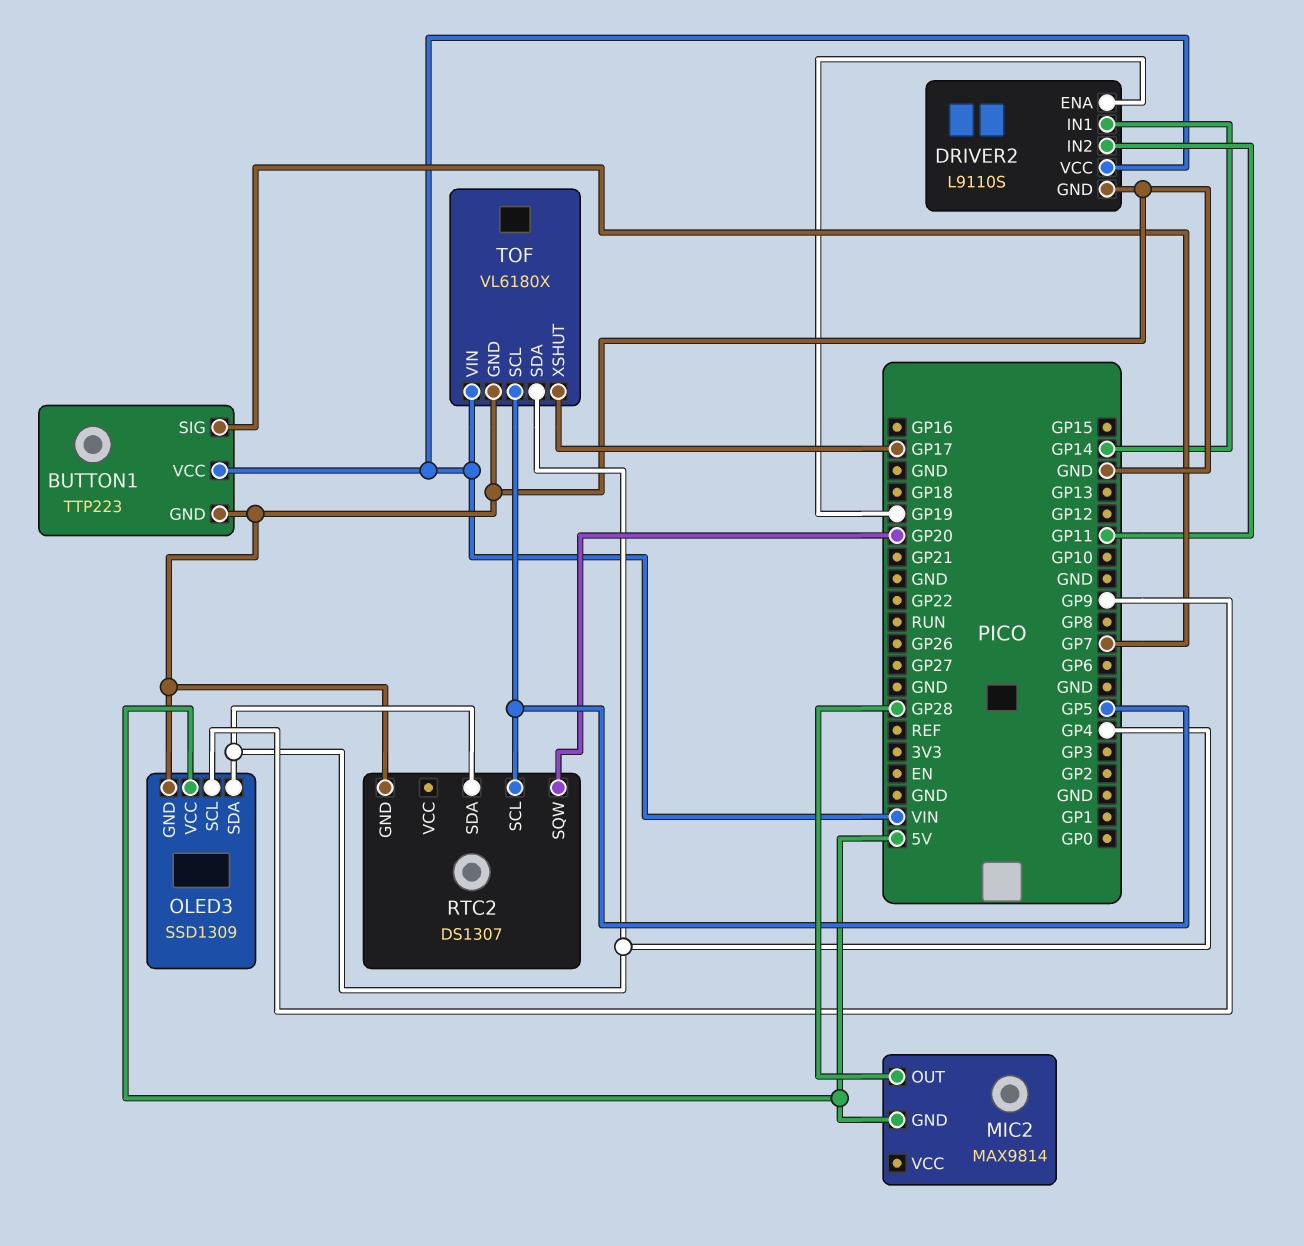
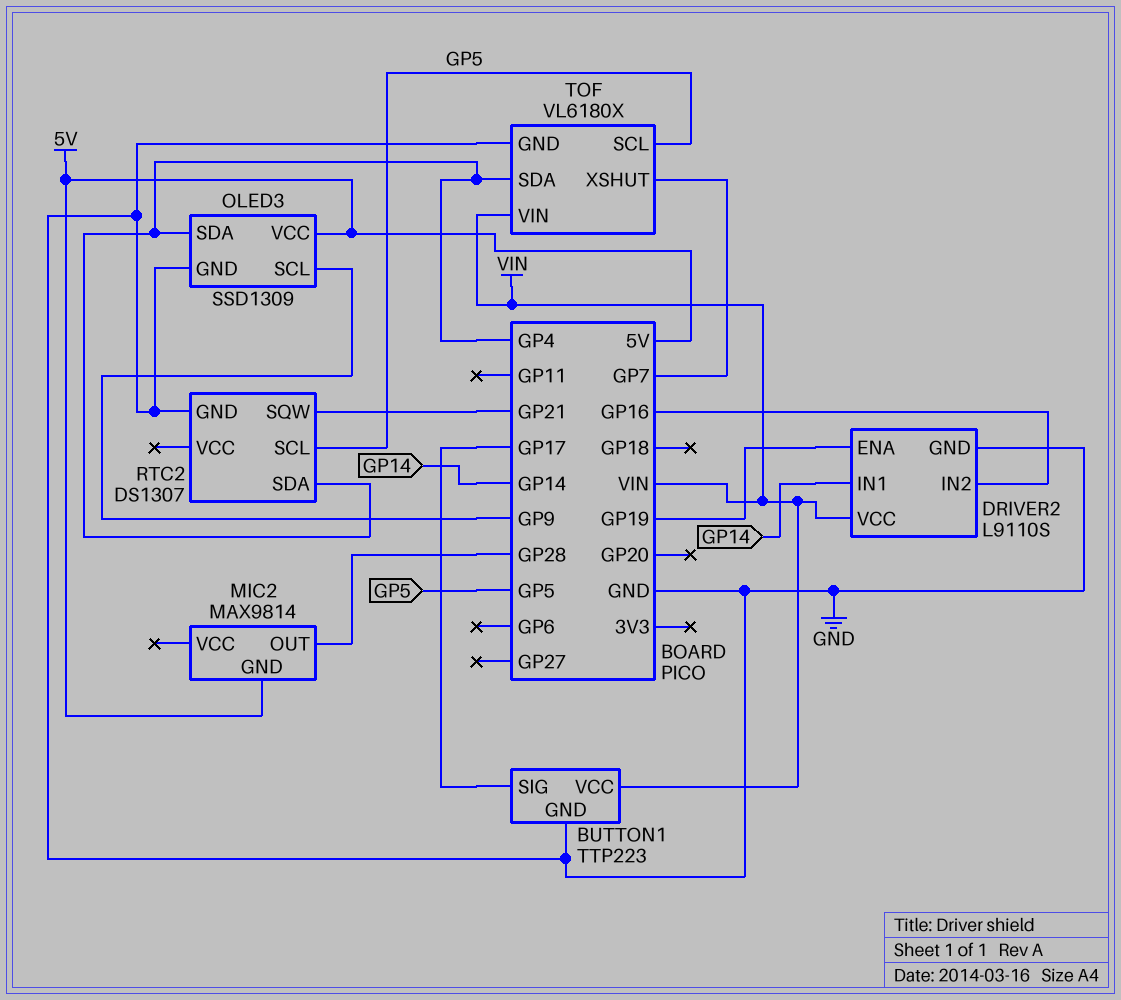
BUTTON1 pin SIG: GP7 -> GP17
DRIVER2 pin IN2: GP11 -> GP16
RTC2 pin SQW: GP20 -> GP21
TOF pin XSHUT: GP17 -> GP7

